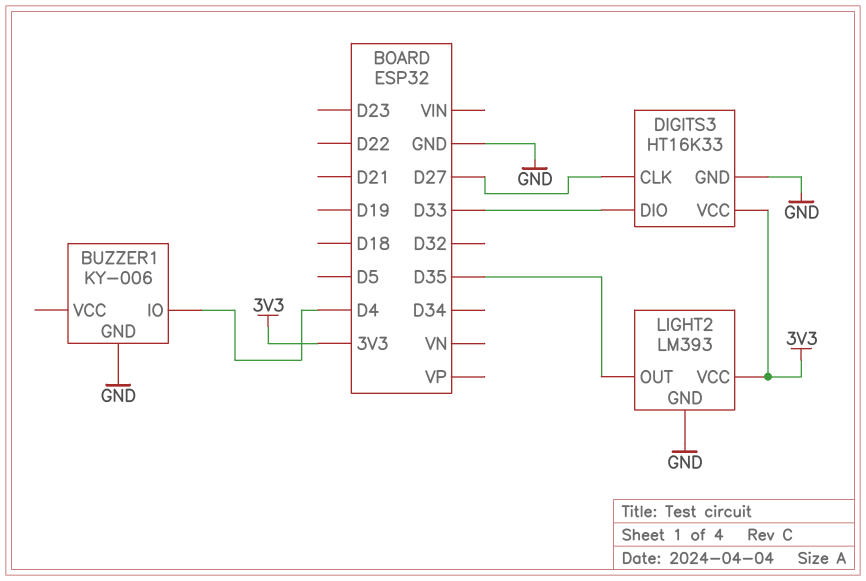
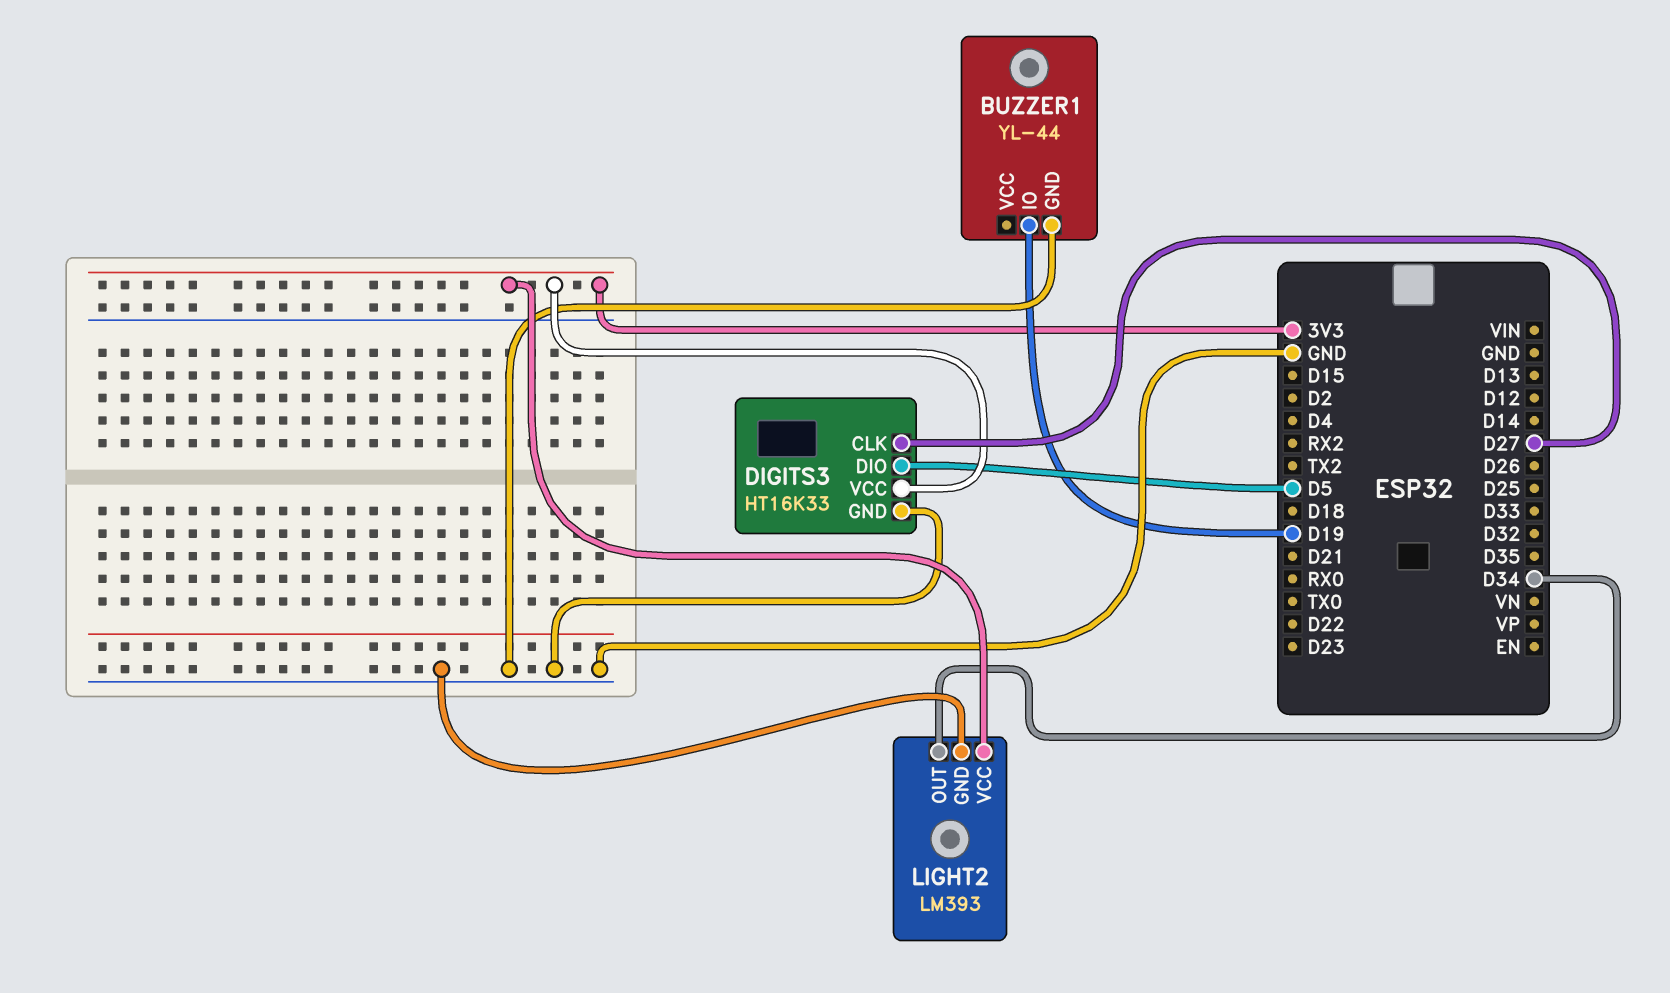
BUZZER1: KY-006 -> YL-44
BUZZER1 pin IO: D4 -> D19
DIGITS3 pin DIO: D33 -> D5
LIGHT2 pin OUT: D35 -> D34

